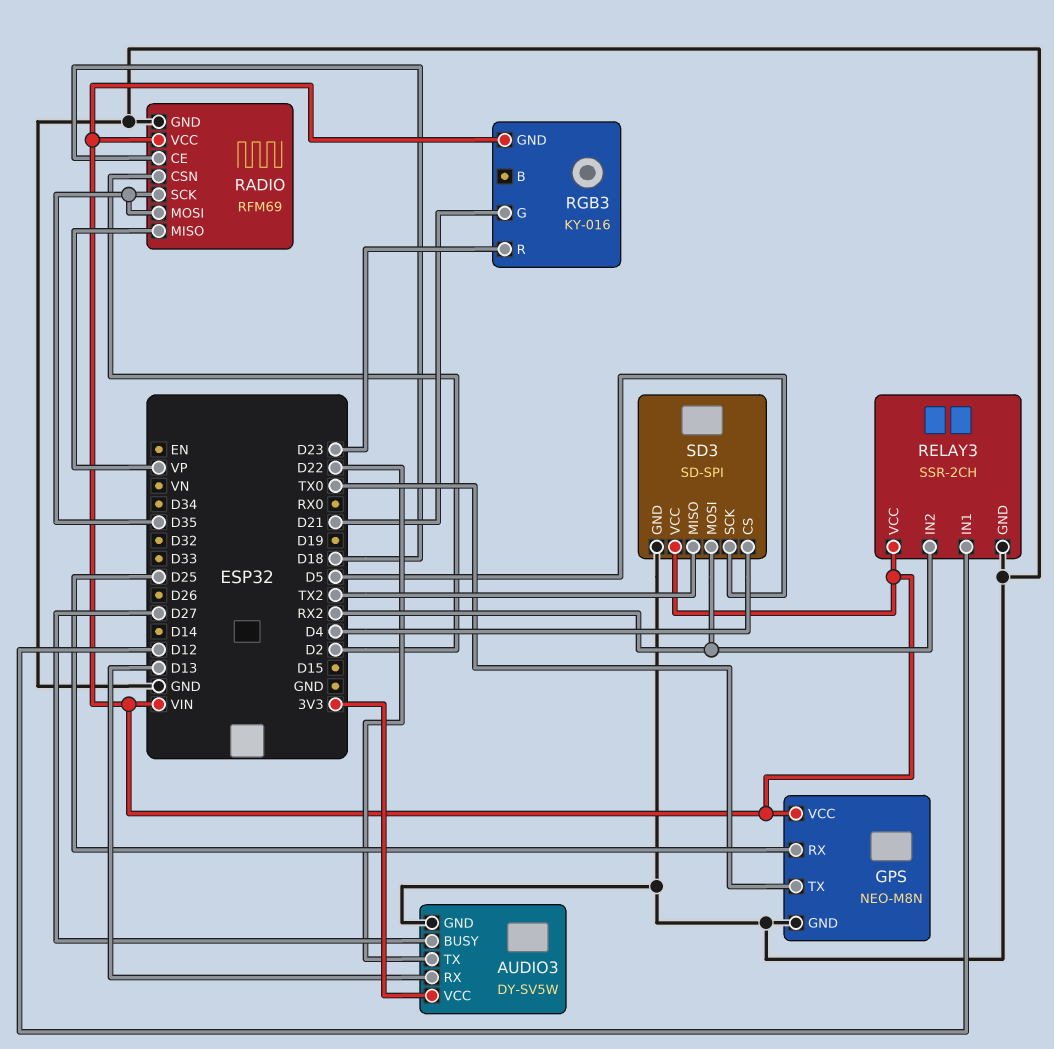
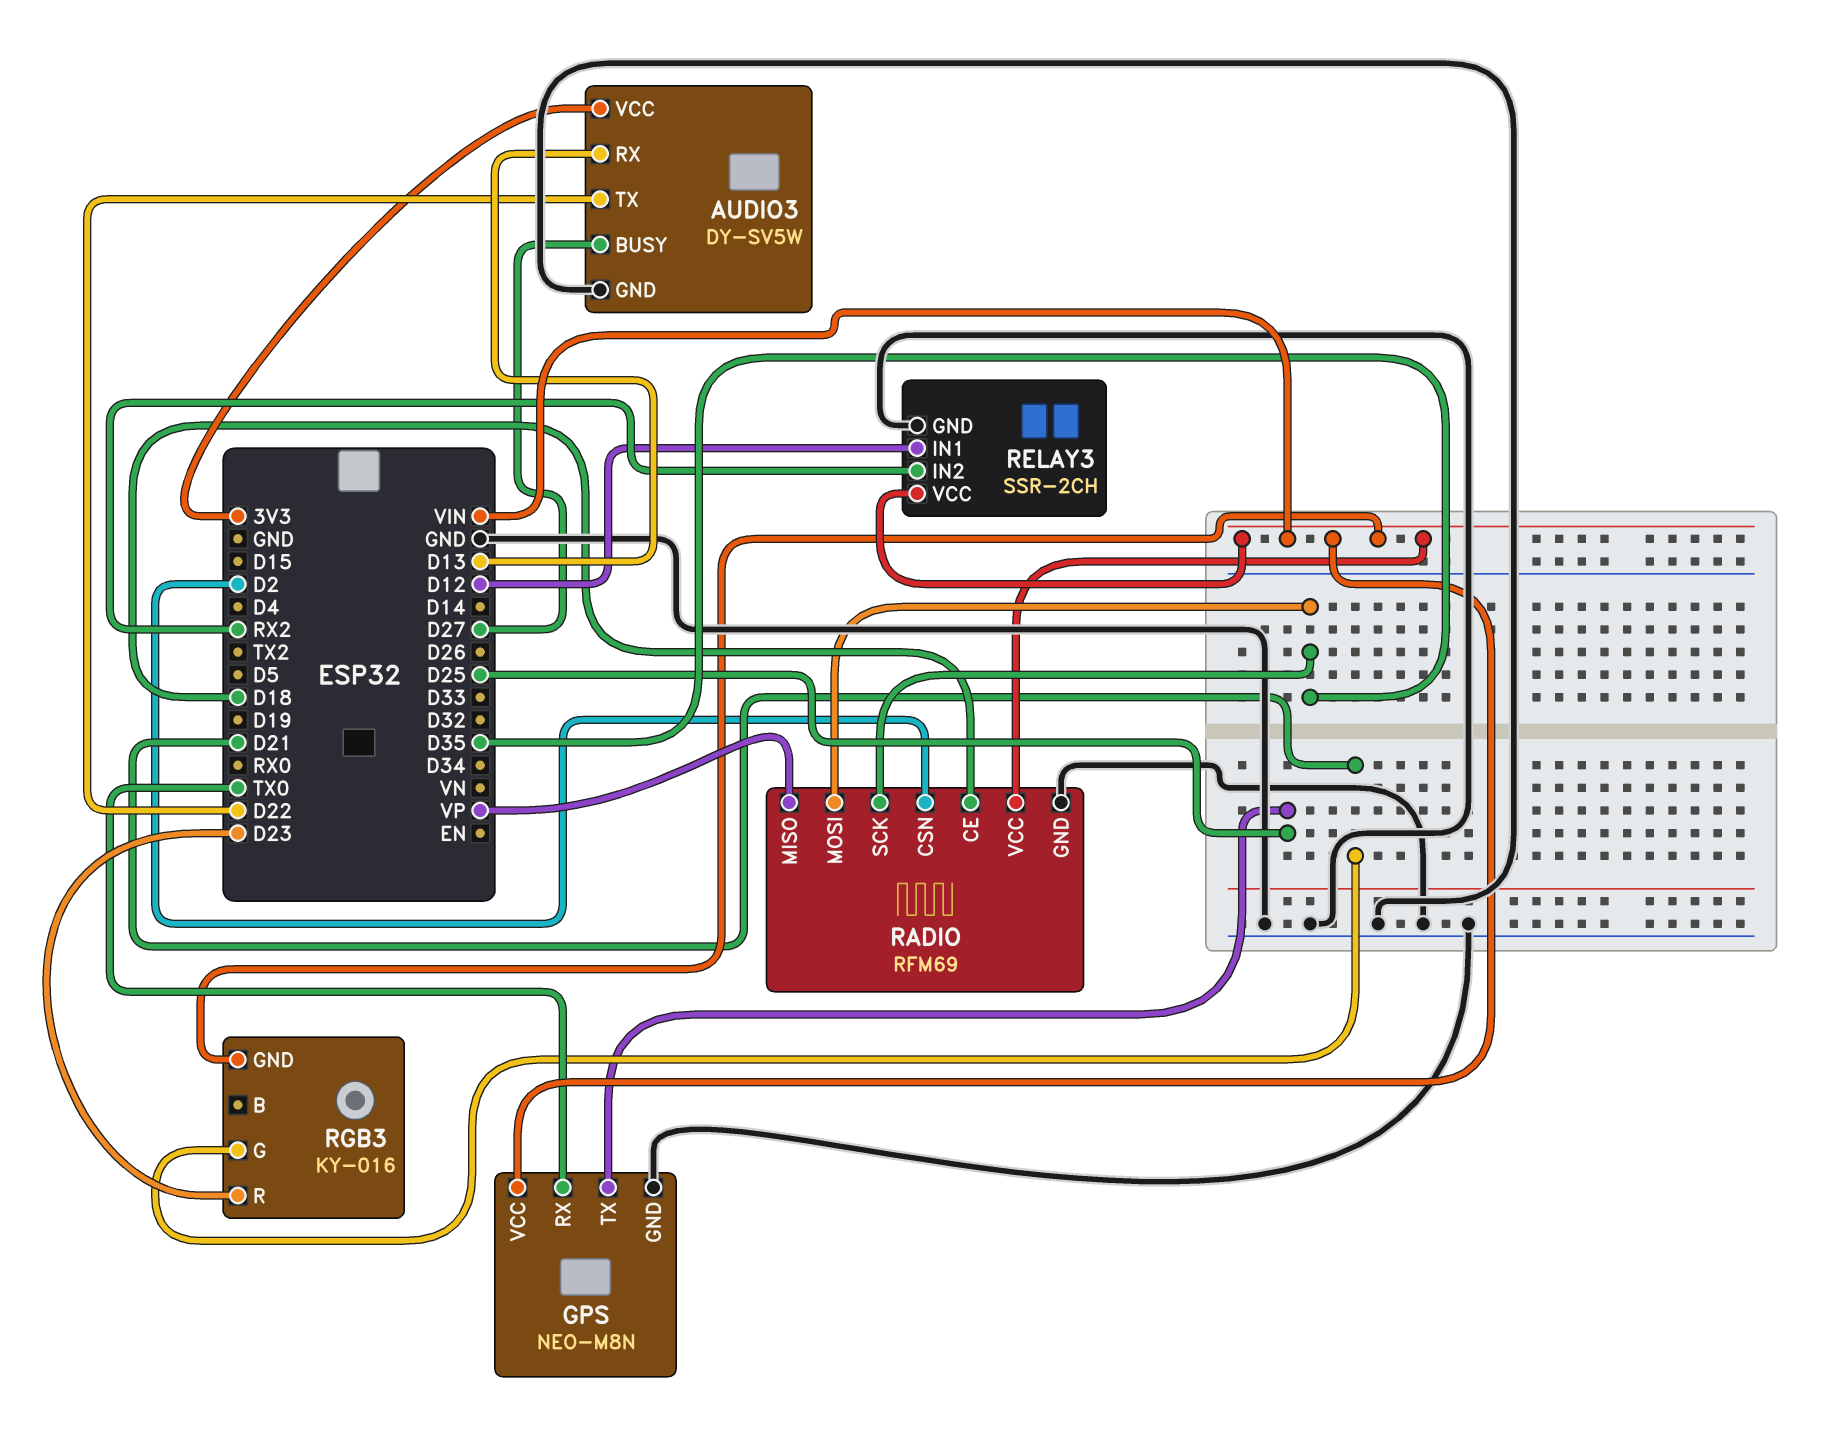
GPS pin RX: D25 -> TX0
GPS pin TX: TX0 -> D25
SD3: SD-SPI -> none
SD3 pin CS: D4 -> none
SD3 pin GND: GND -> none
SD3 pin MISO: TX2 -> none
SD3 pin MOSI: RX2 -> none
SD3 pin SCK: D5 -> none
SD3 pin VCC: VIN -> none

